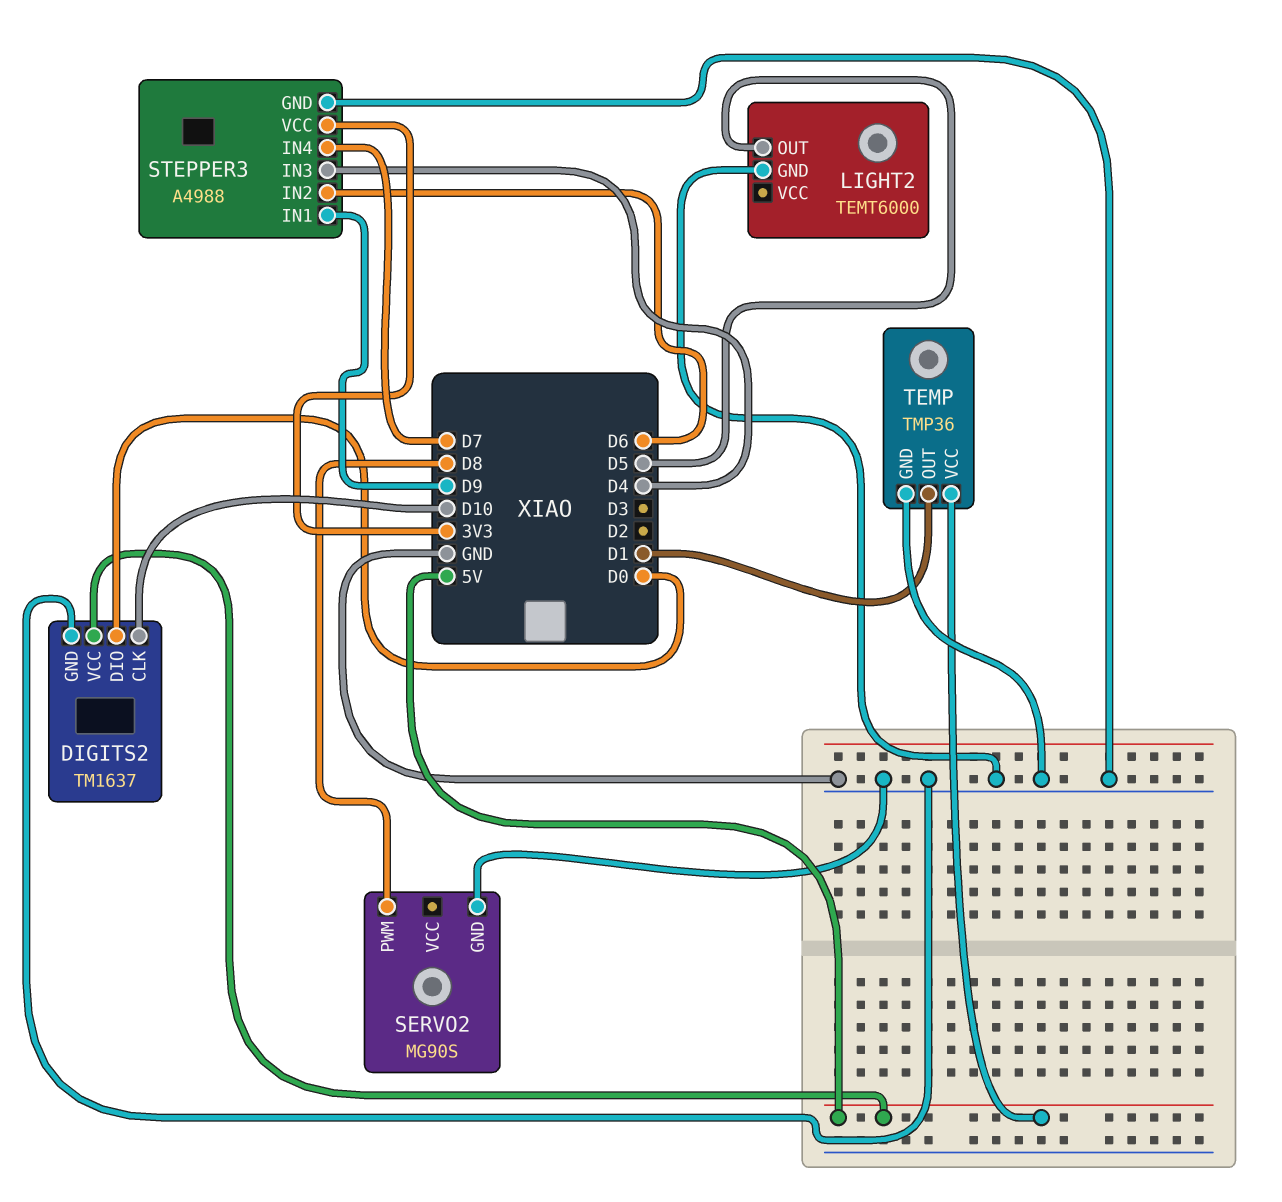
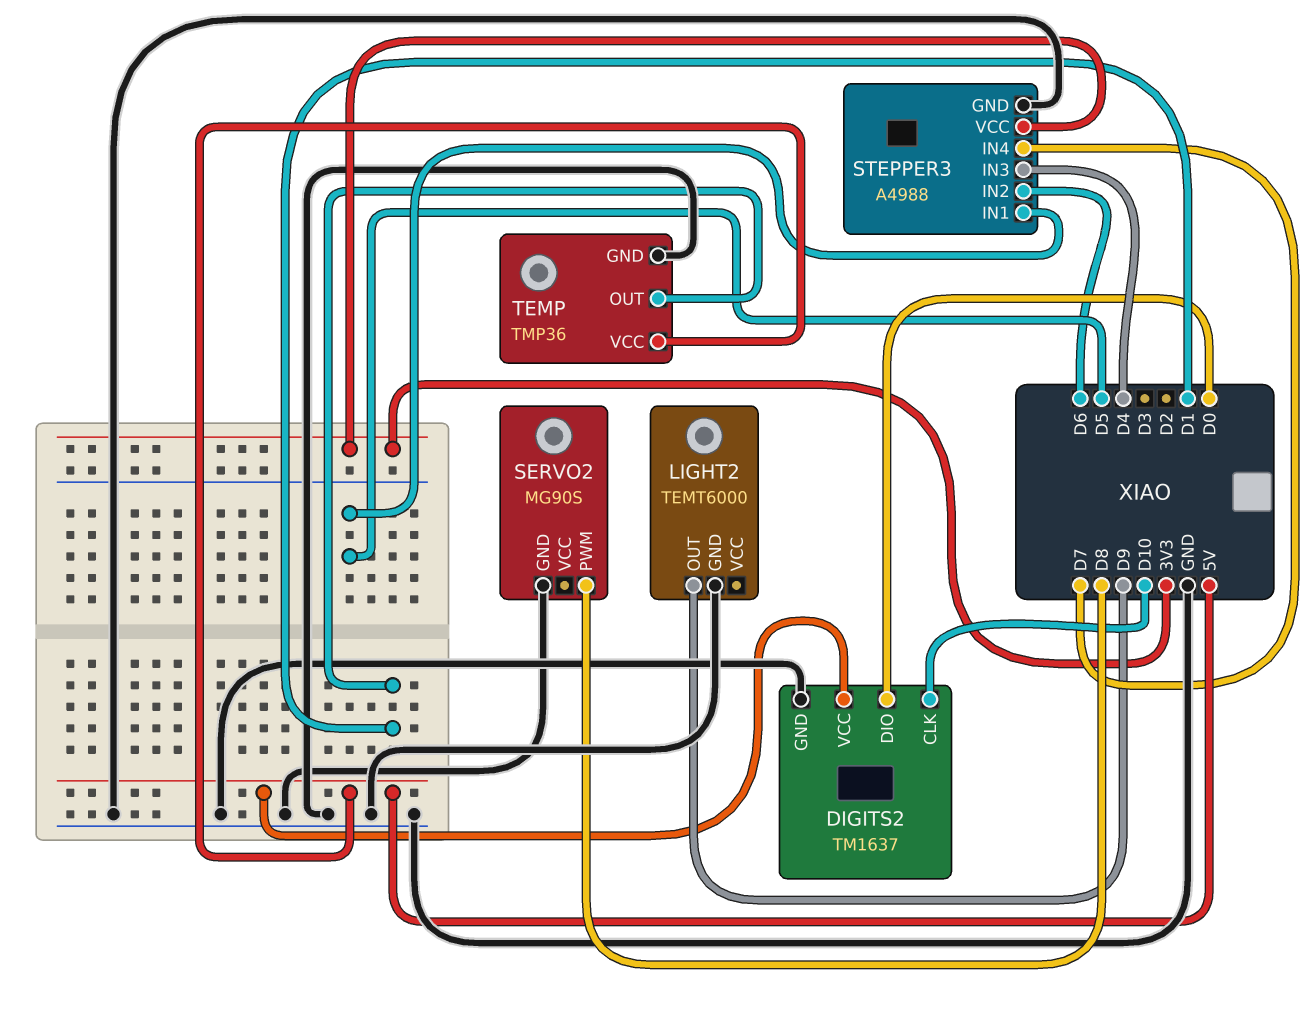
LIGHT2 pin OUT: D5 -> D9
STEPPER3 pin IN1: D9 -> D5

